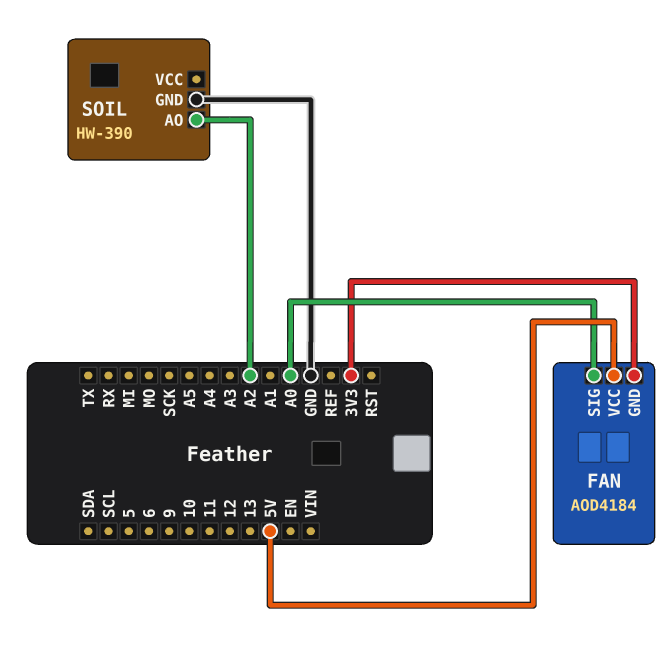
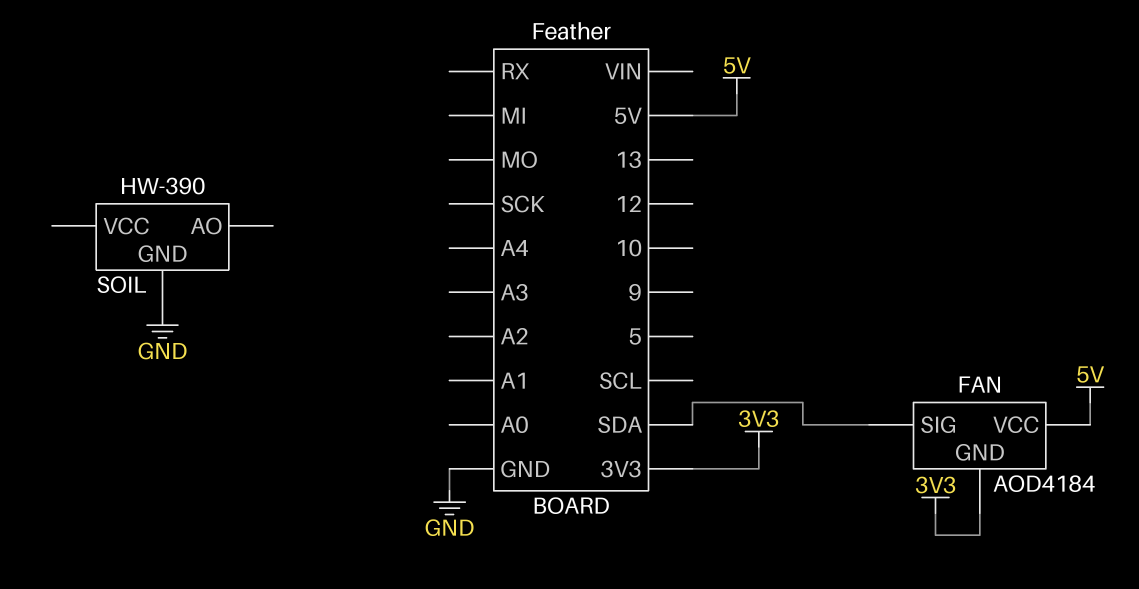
FAN pin SIG: A0 -> SDA
SOIL pin AO: A2 -> none

